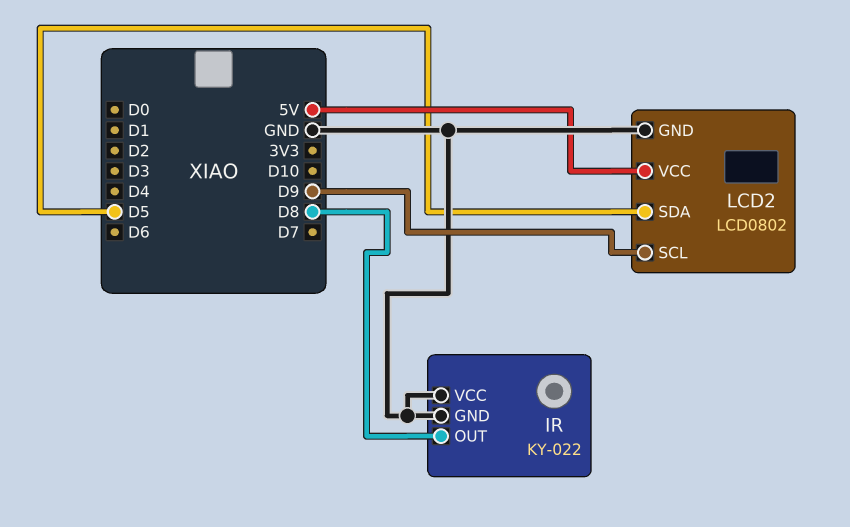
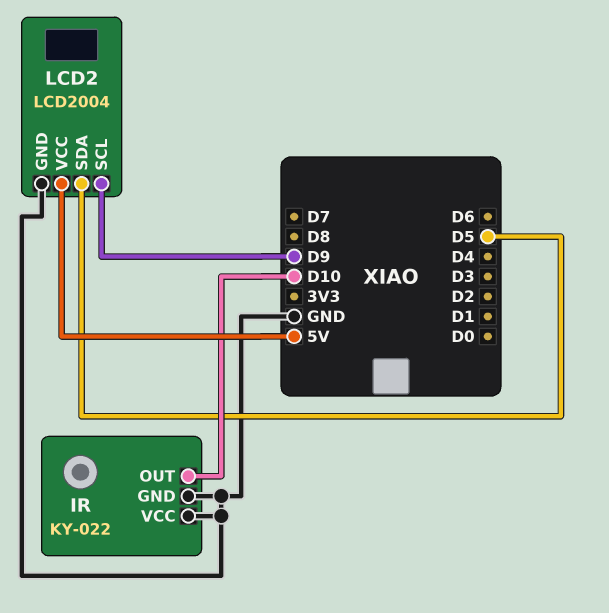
IR pin OUT: D8 -> D10
LCD2: LCD0802 -> LCD2004

